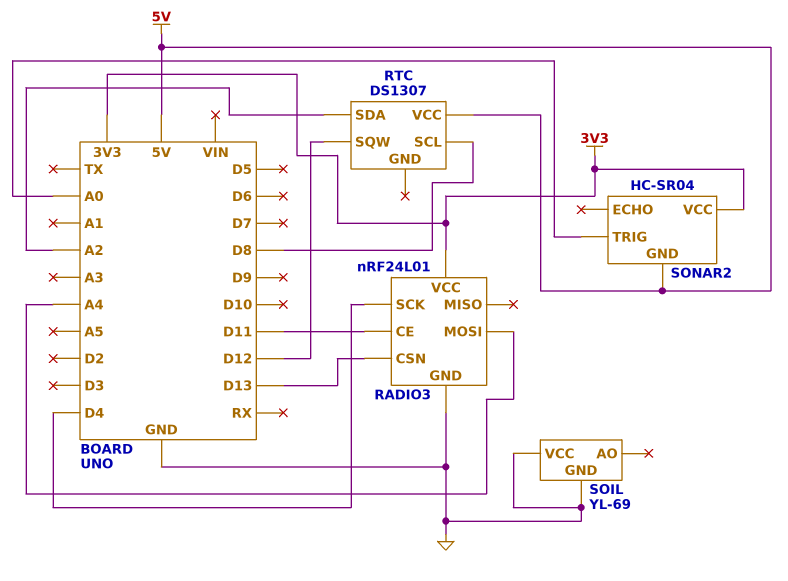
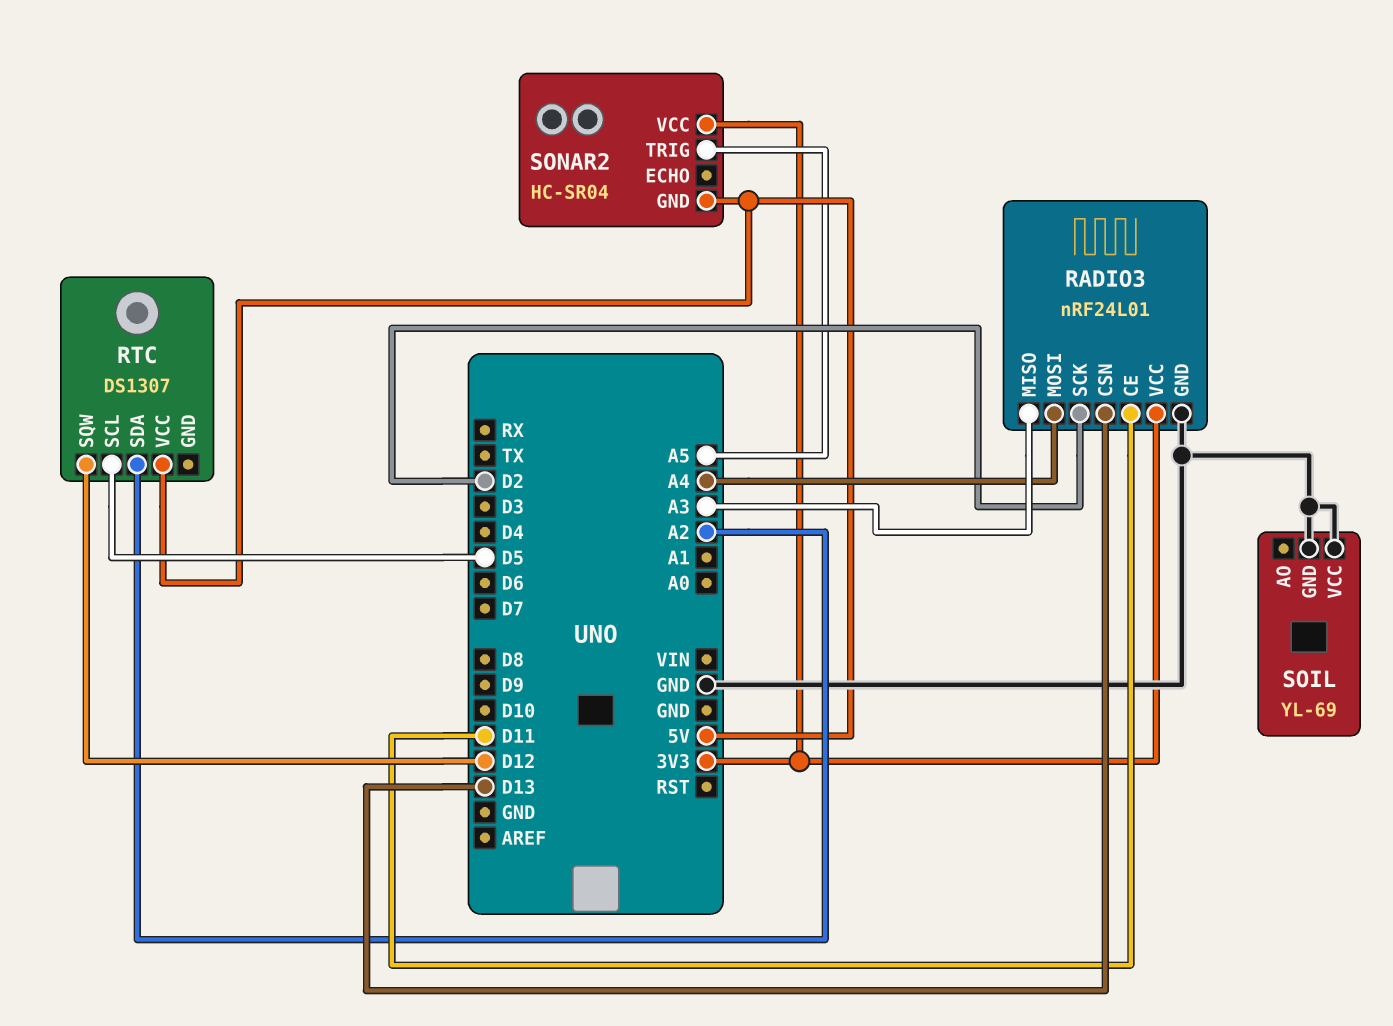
RADIO3 pin MISO: none -> A3
RADIO3 pin SCK: D4 -> D2
RTC pin SCL: D8 -> D5
SONAR2 pin TRIG: A0 -> A5

